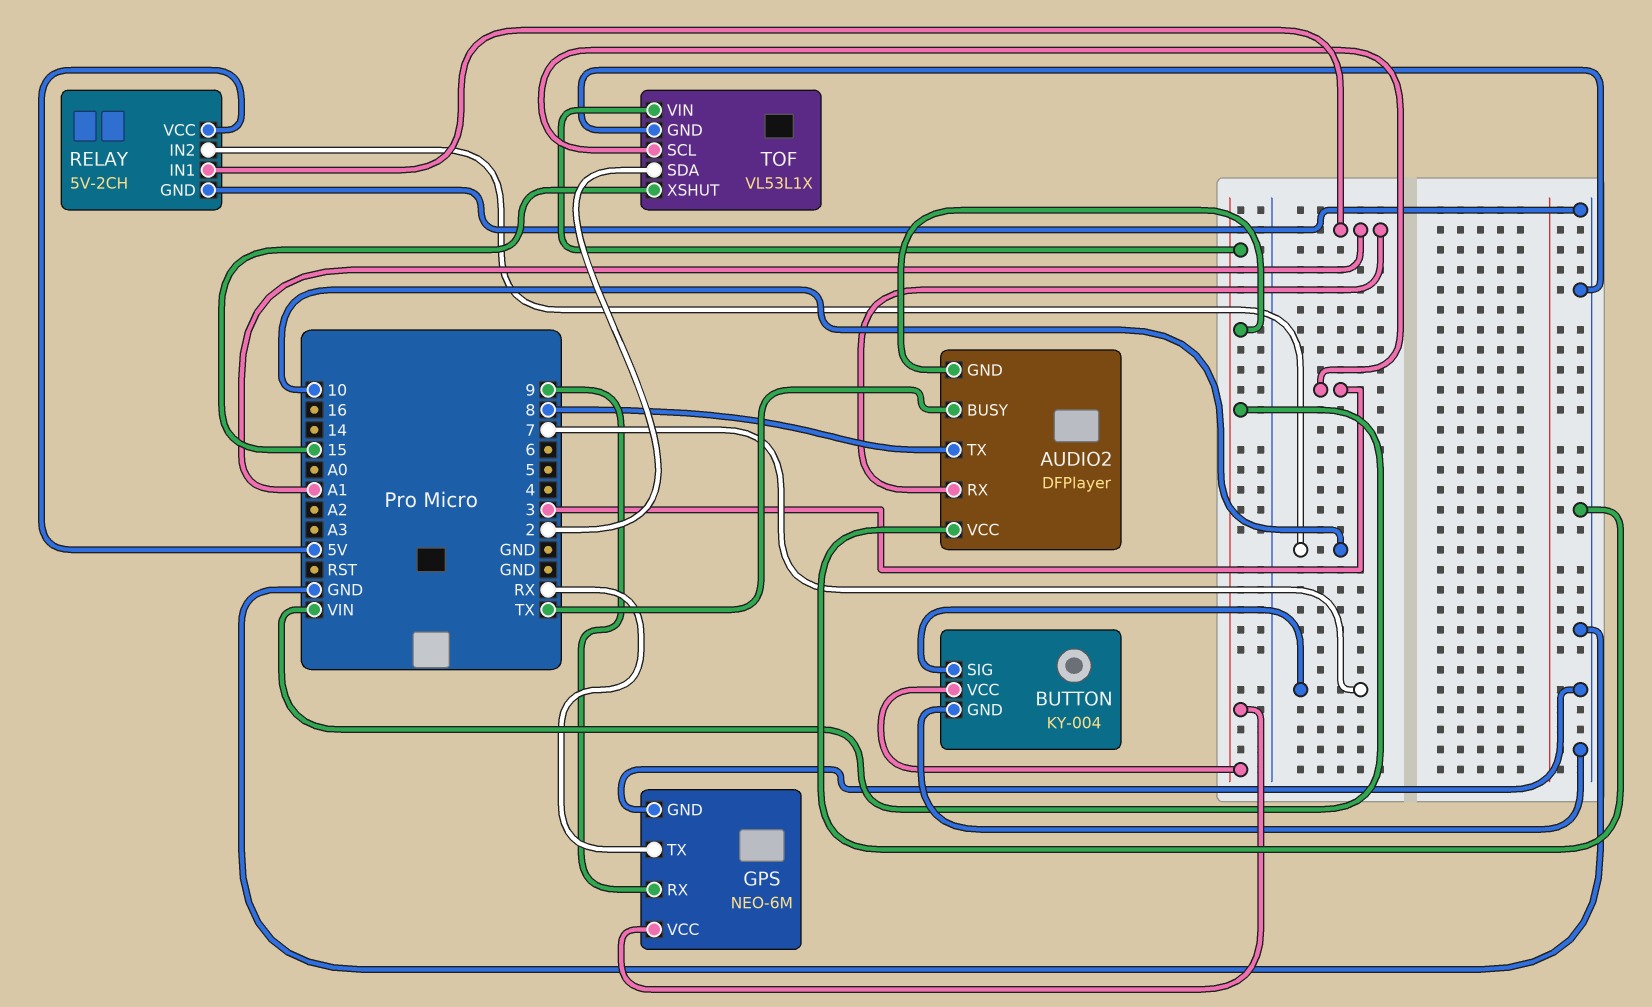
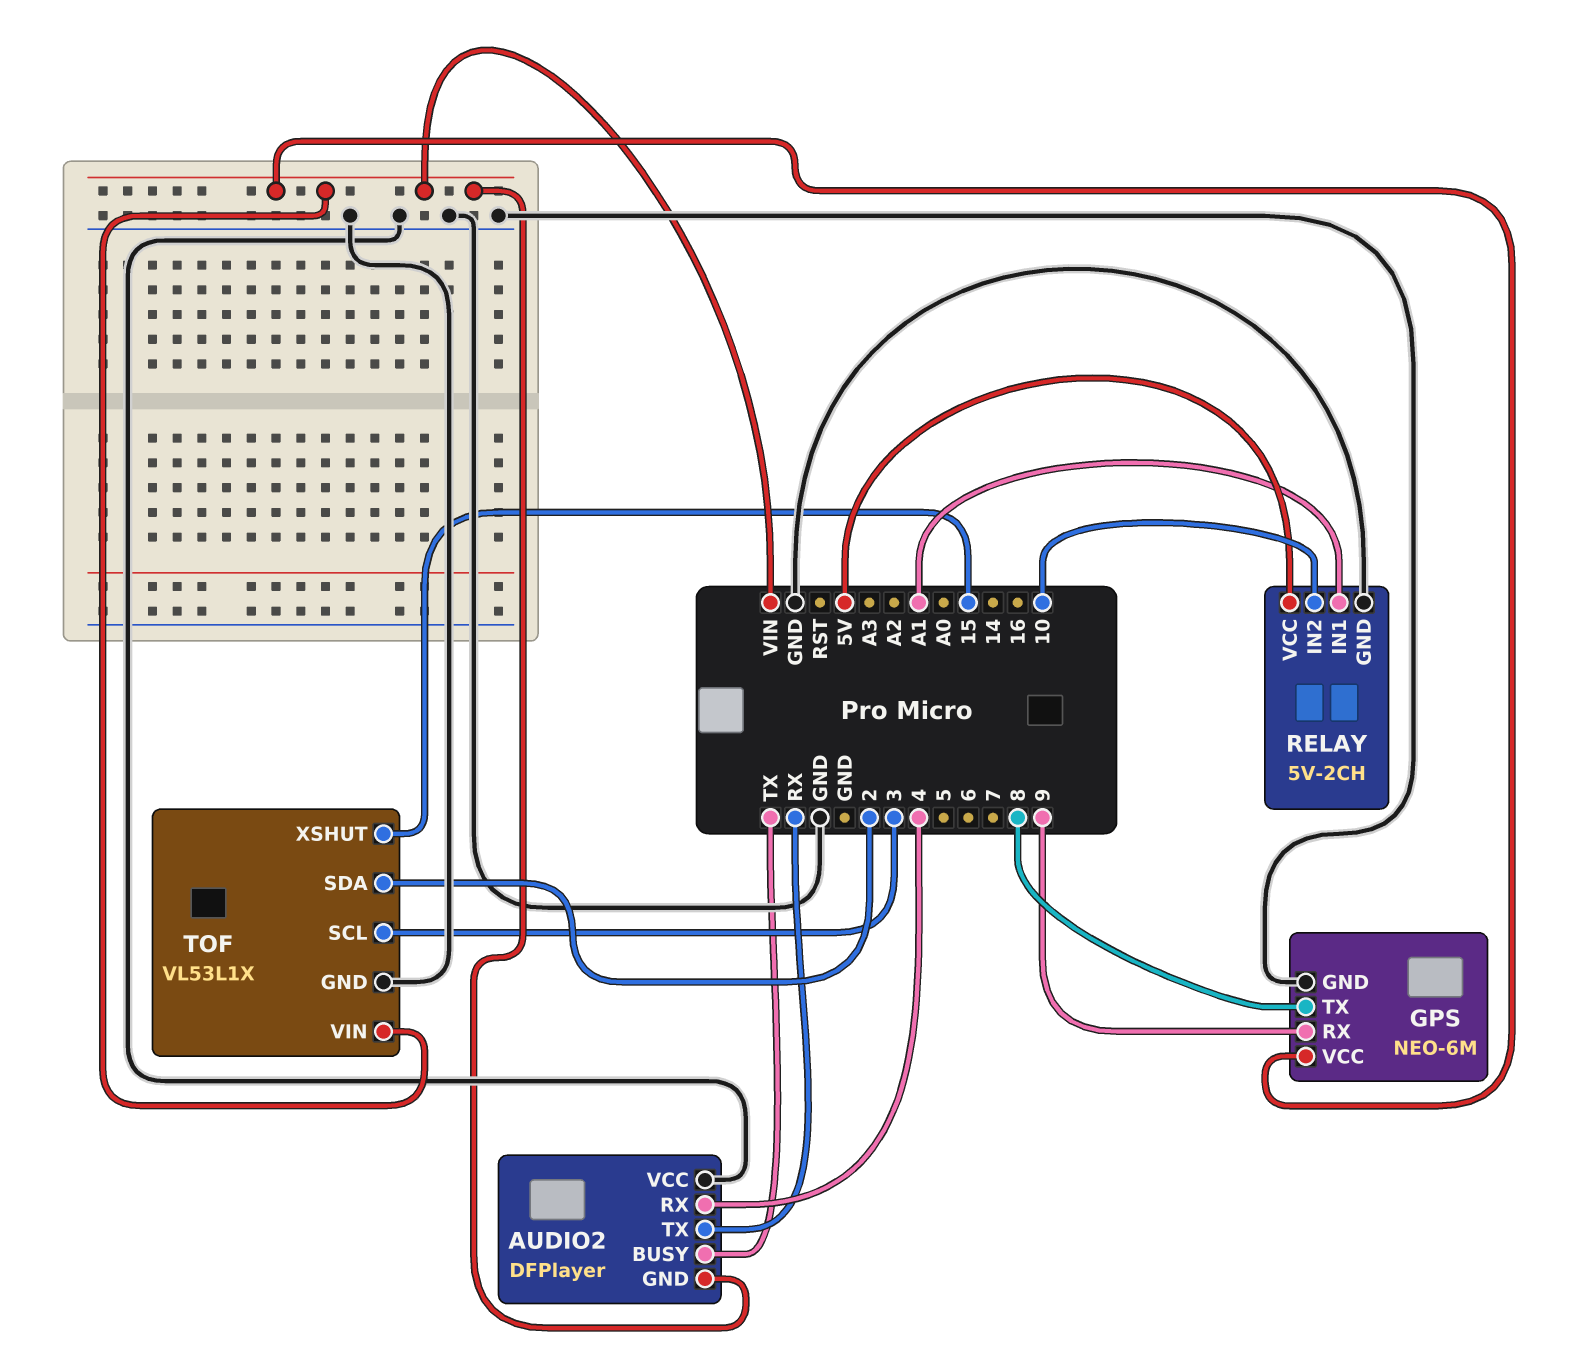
AUDIO2 pin RX: A1 -> 4
AUDIO2 pin TX: 8 -> RX
BUTTON: KY-004 -> none
BUTTON pin GND: GND -> none
BUTTON pin SIG: 7 -> none
BUTTON pin VCC: VIN -> none
GPS pin TX: RX -> 8

